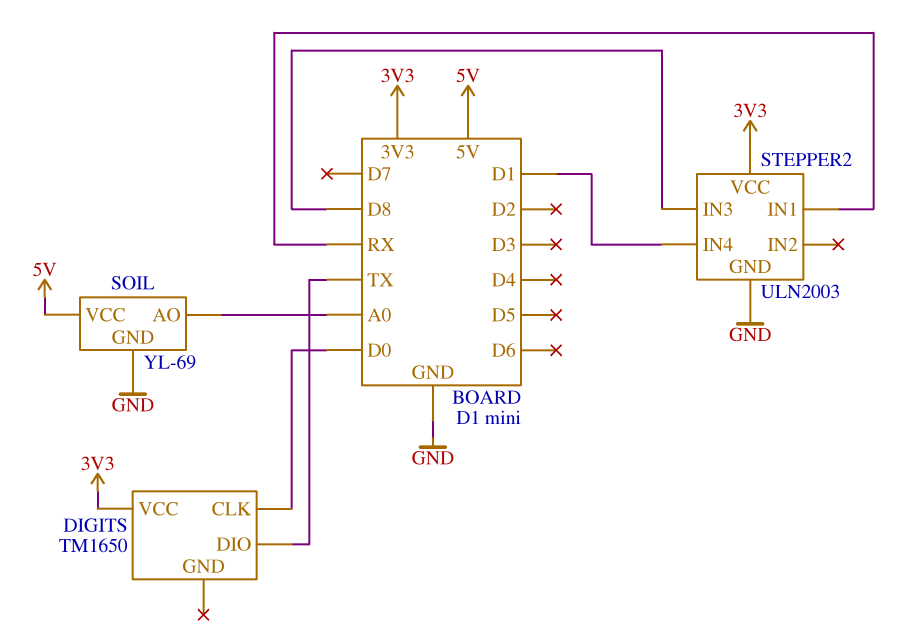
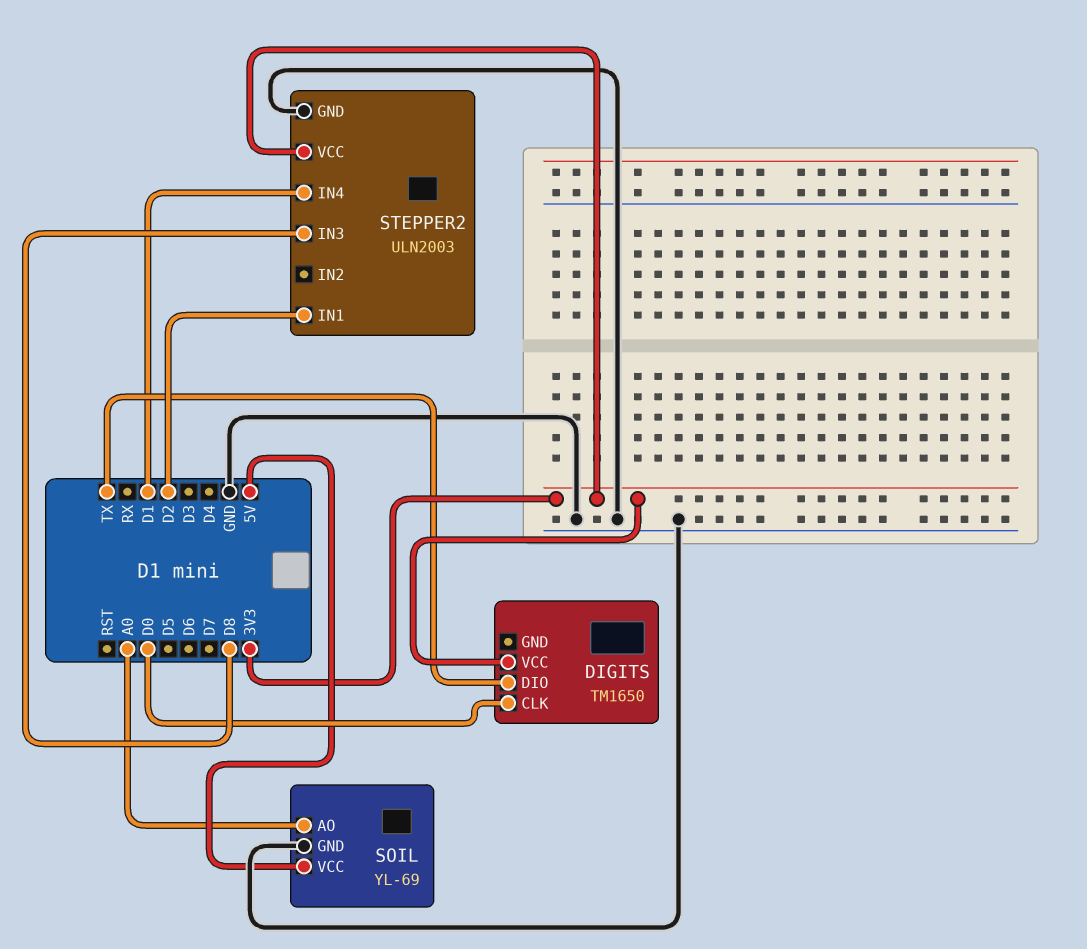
STEPPER2 pin IN1: RX -> D2

